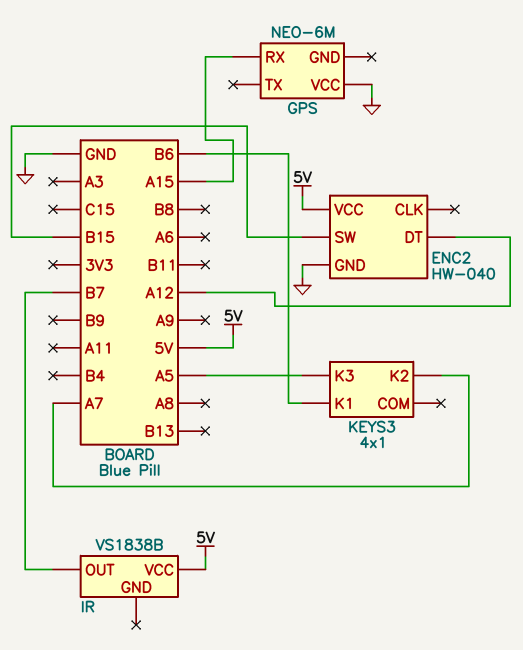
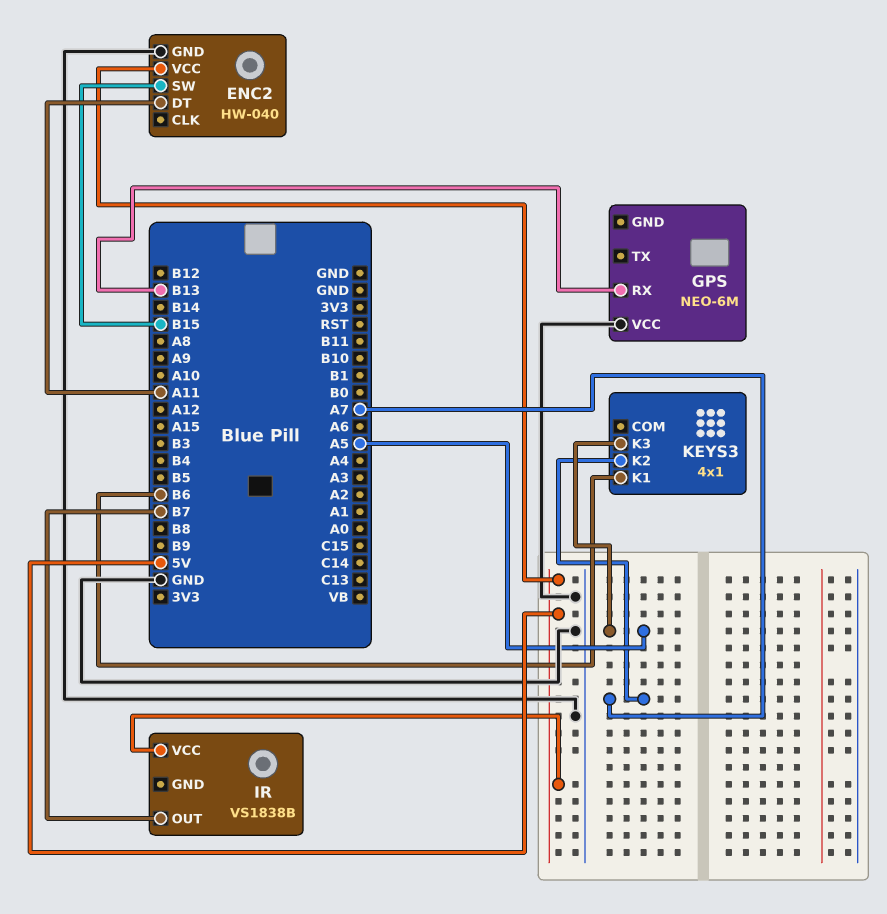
ENC2 pin DT: A12 -> A11
GPS pin RX: A15 -> B13

